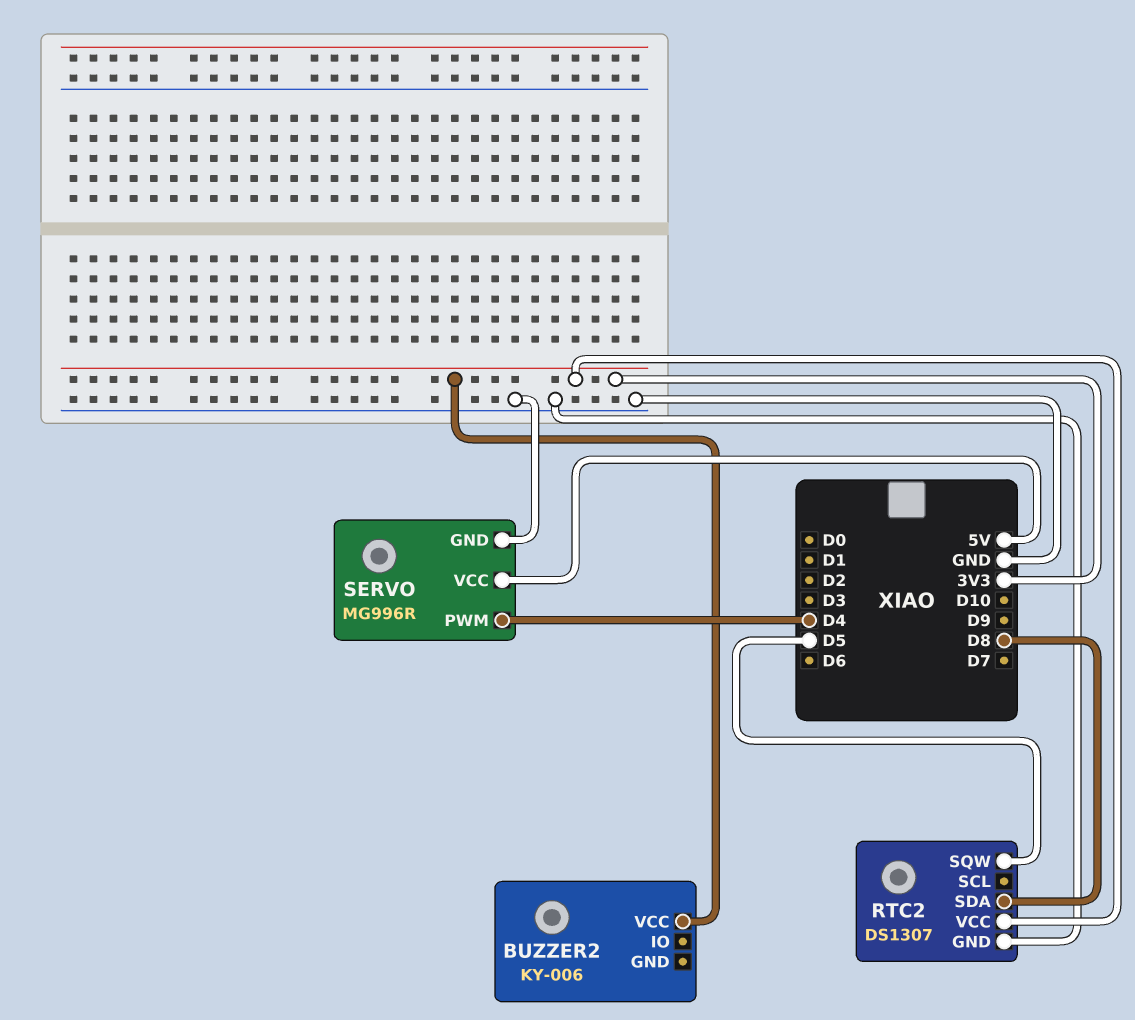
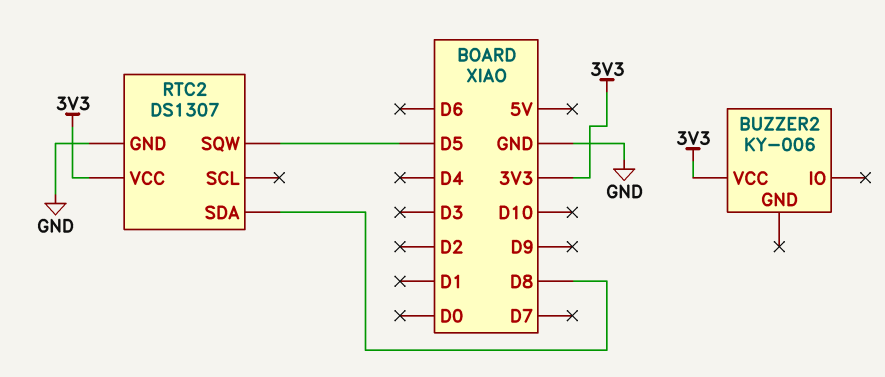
SERVO: MG996R -> none
SERVO pin GND: GND -> none
SERVO pin PWM: D4 -> none
SERVO pin VCC: 5V -> none

